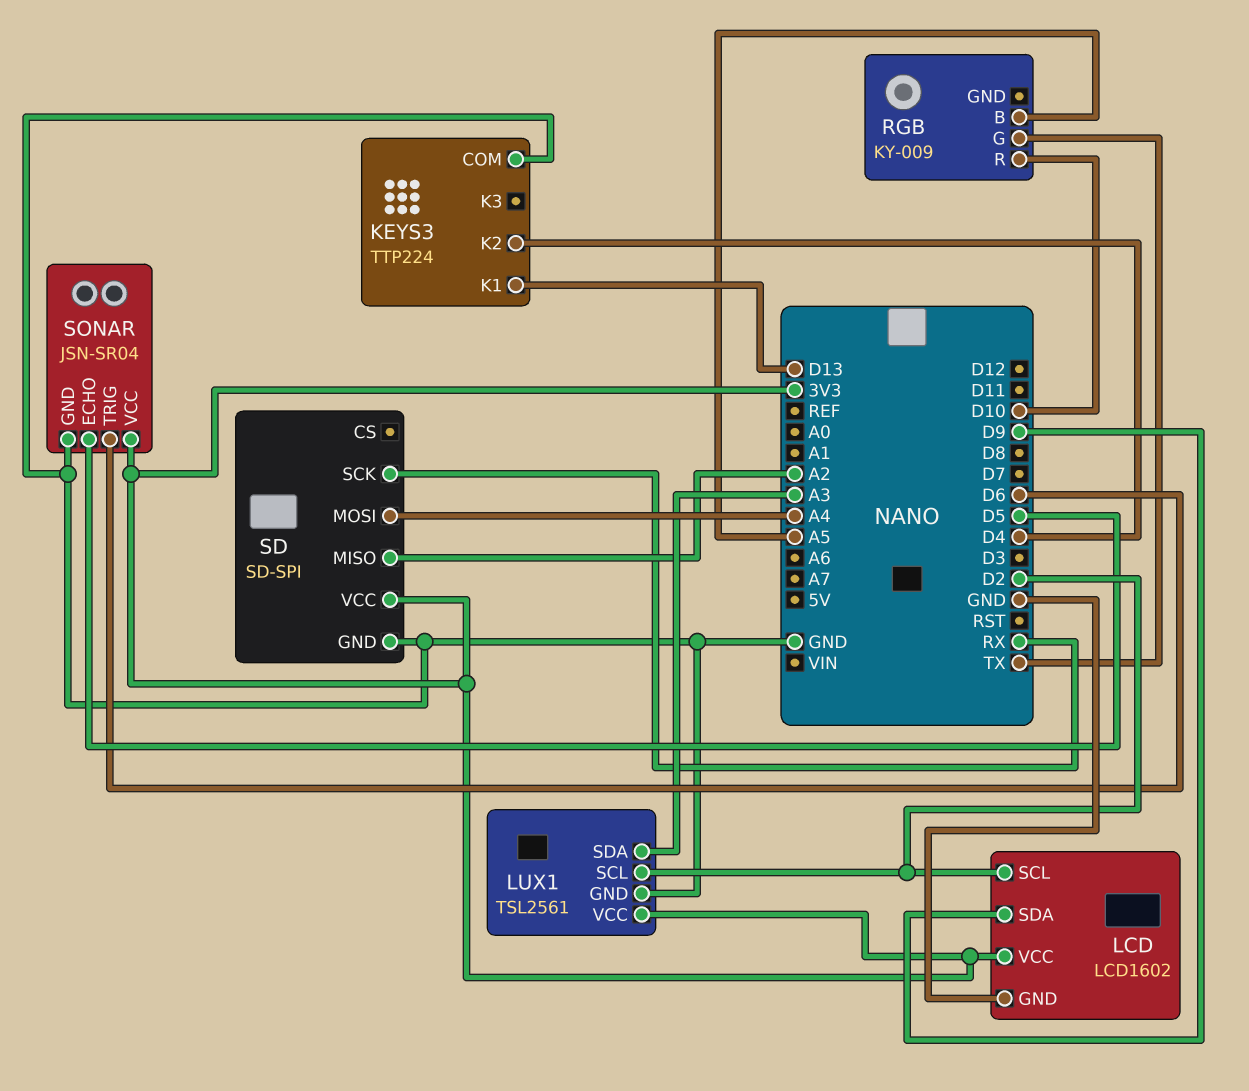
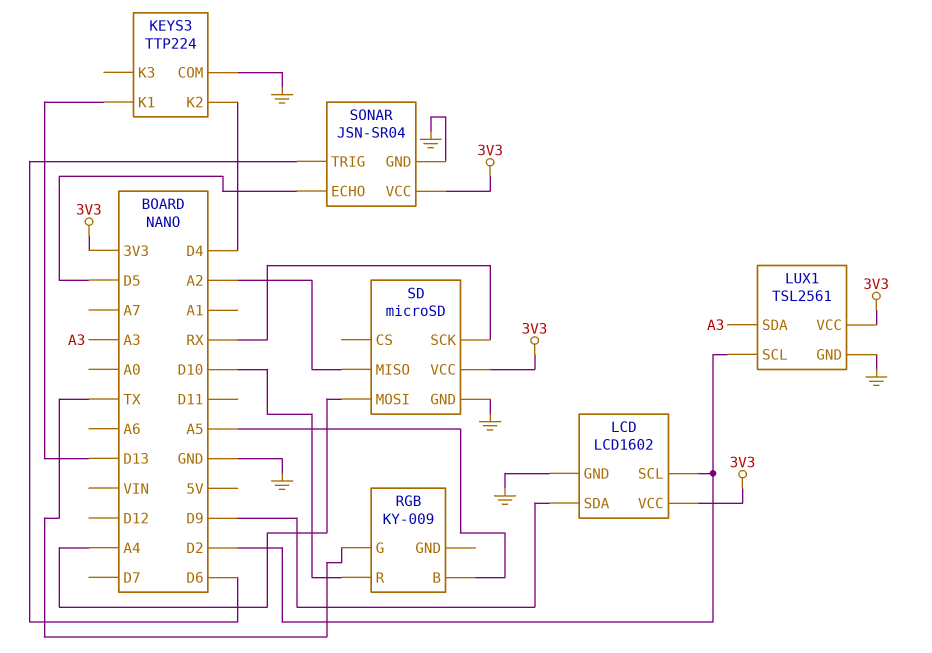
SD: SD-SPI -> microSD

